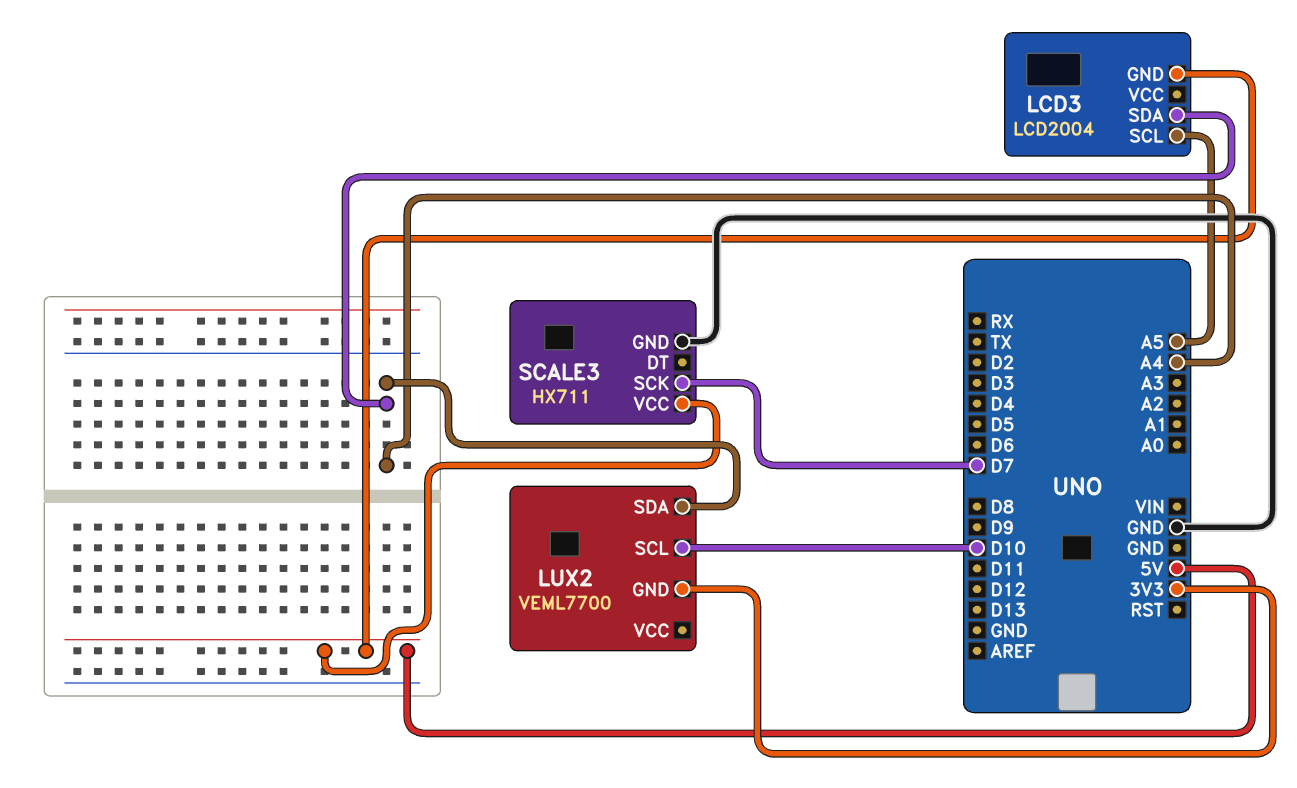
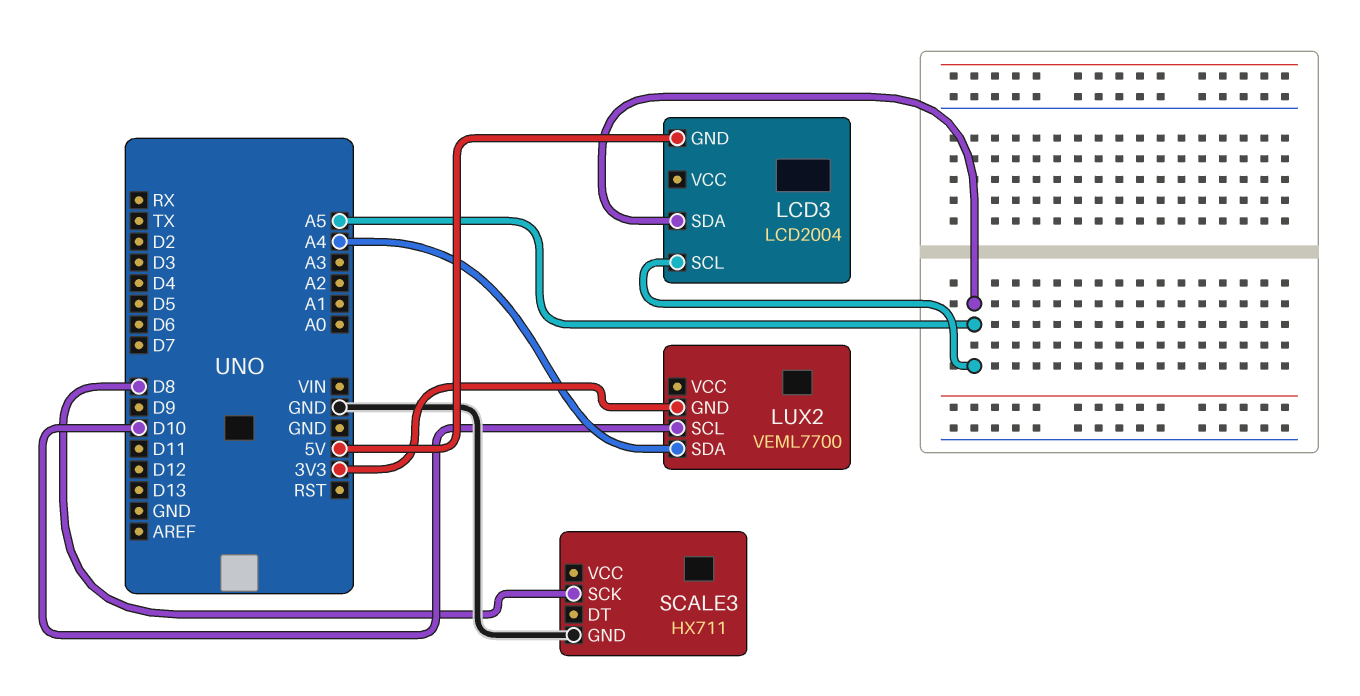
LCD3 pin SDA: A4 -> A5
SCALE3 pin SCK: D7 -> D8
SCALE3 pin VCC: 5V -> none

